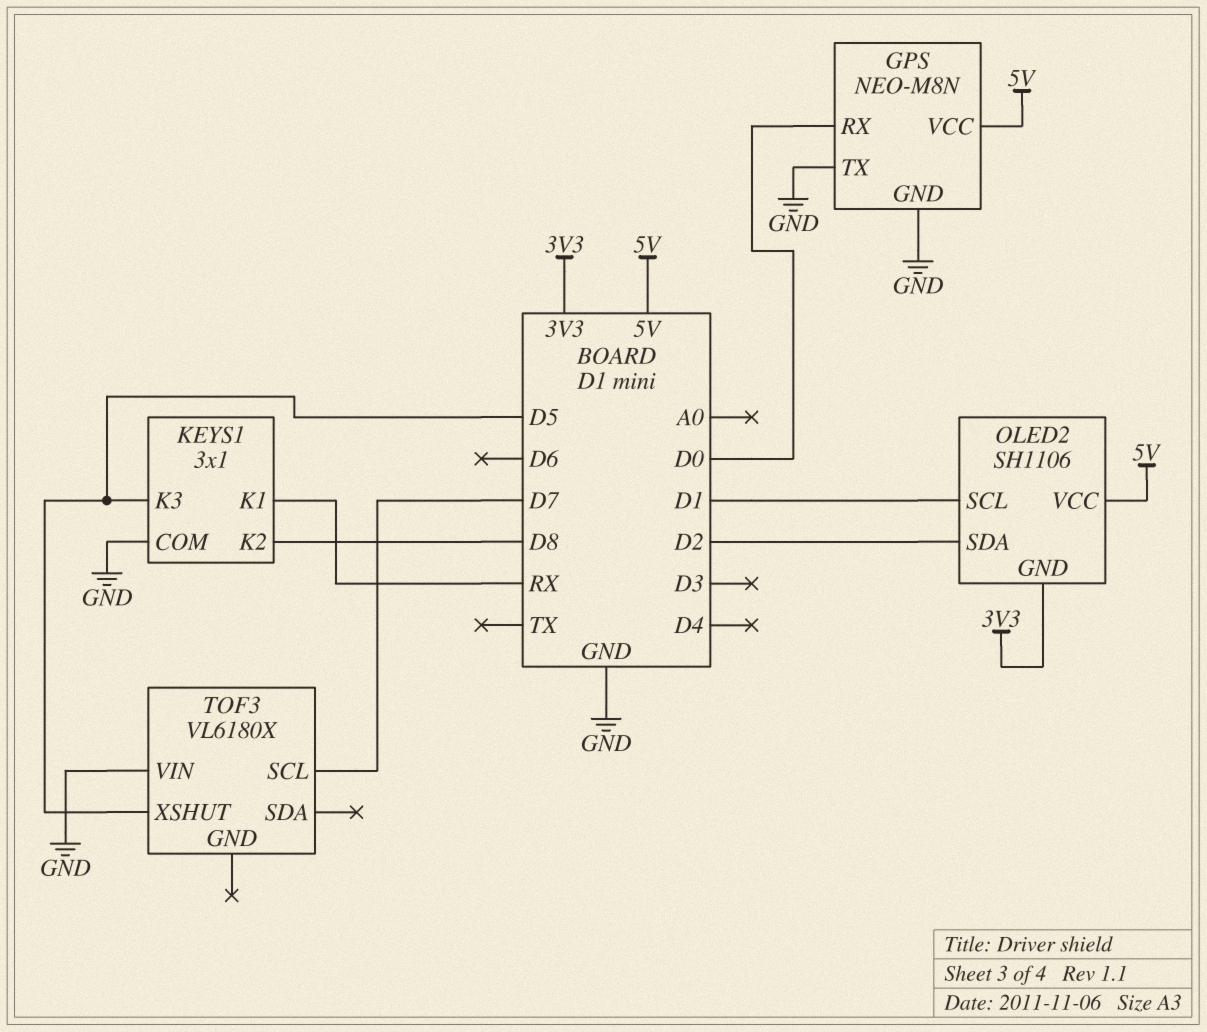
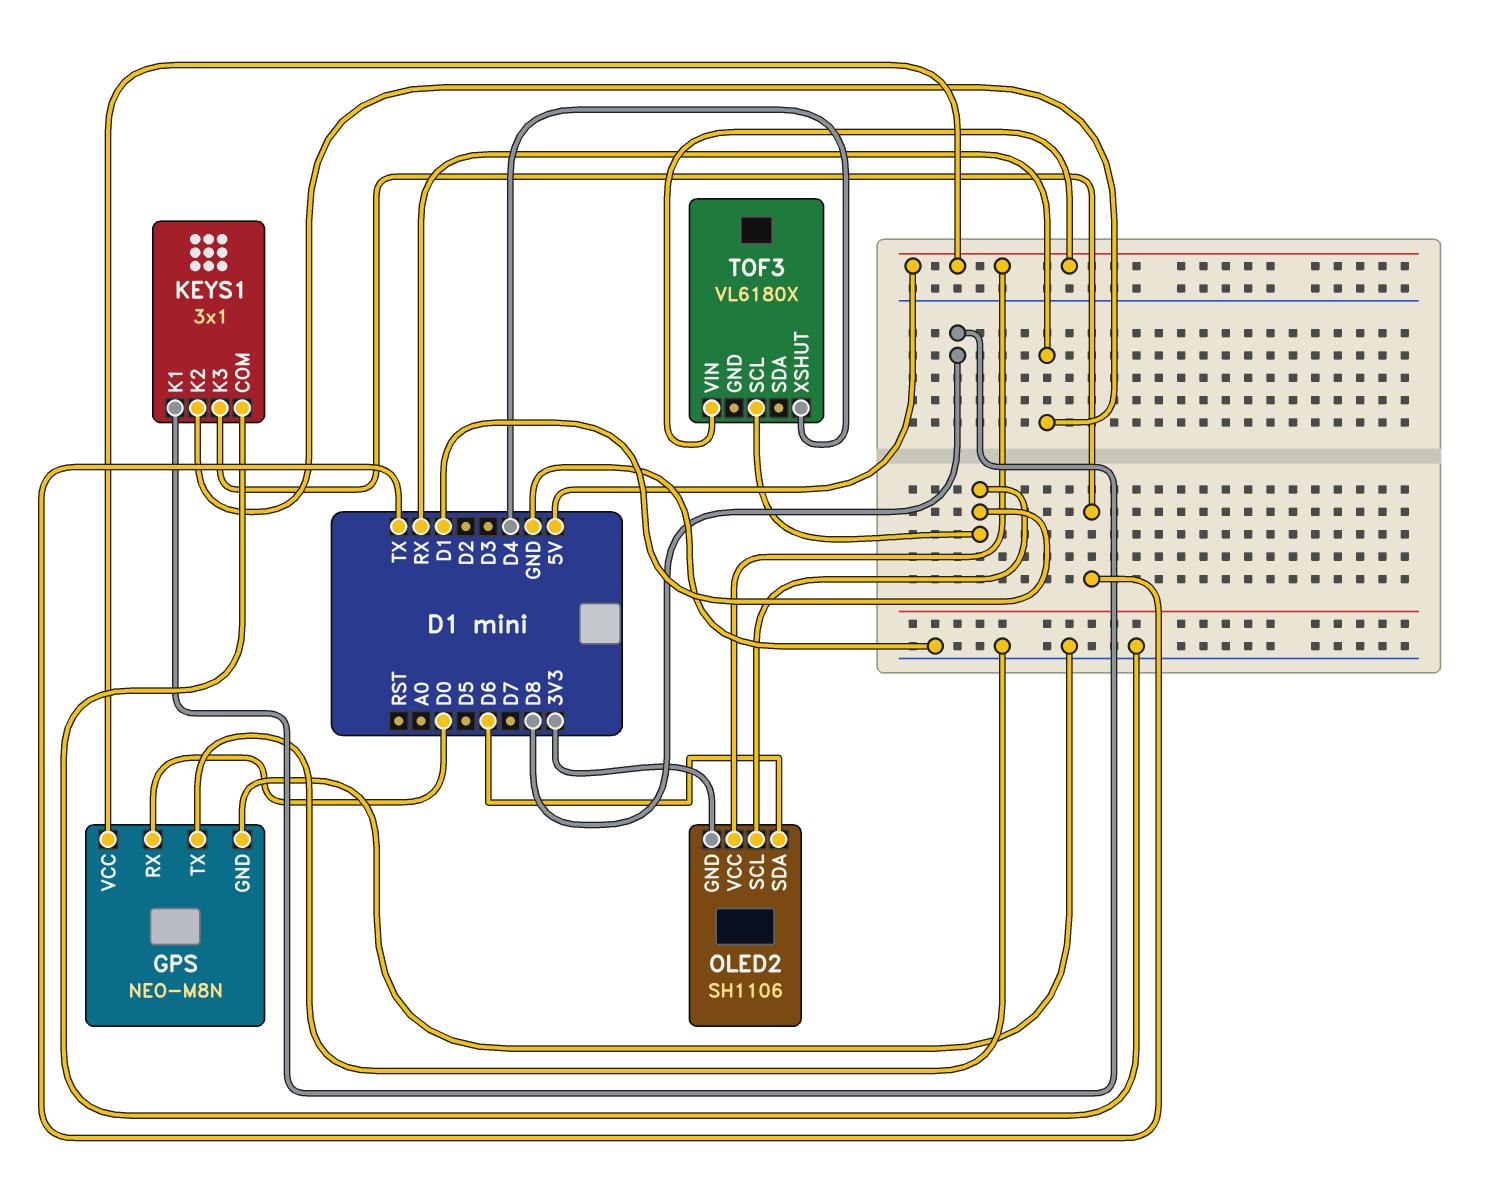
KEYS1 pin K1: RX -> D8
KEYS1 pin K2: D8 -> RX
KEYS1 pin K3: D5 -> TX
OLED2 pin SDA: D2 -> D6
TOF3 pin SCL: D7 -> D1
TOF3 pin VIN: GND -> 5V
TOF3 pin XSHUT: D5 -> D4

